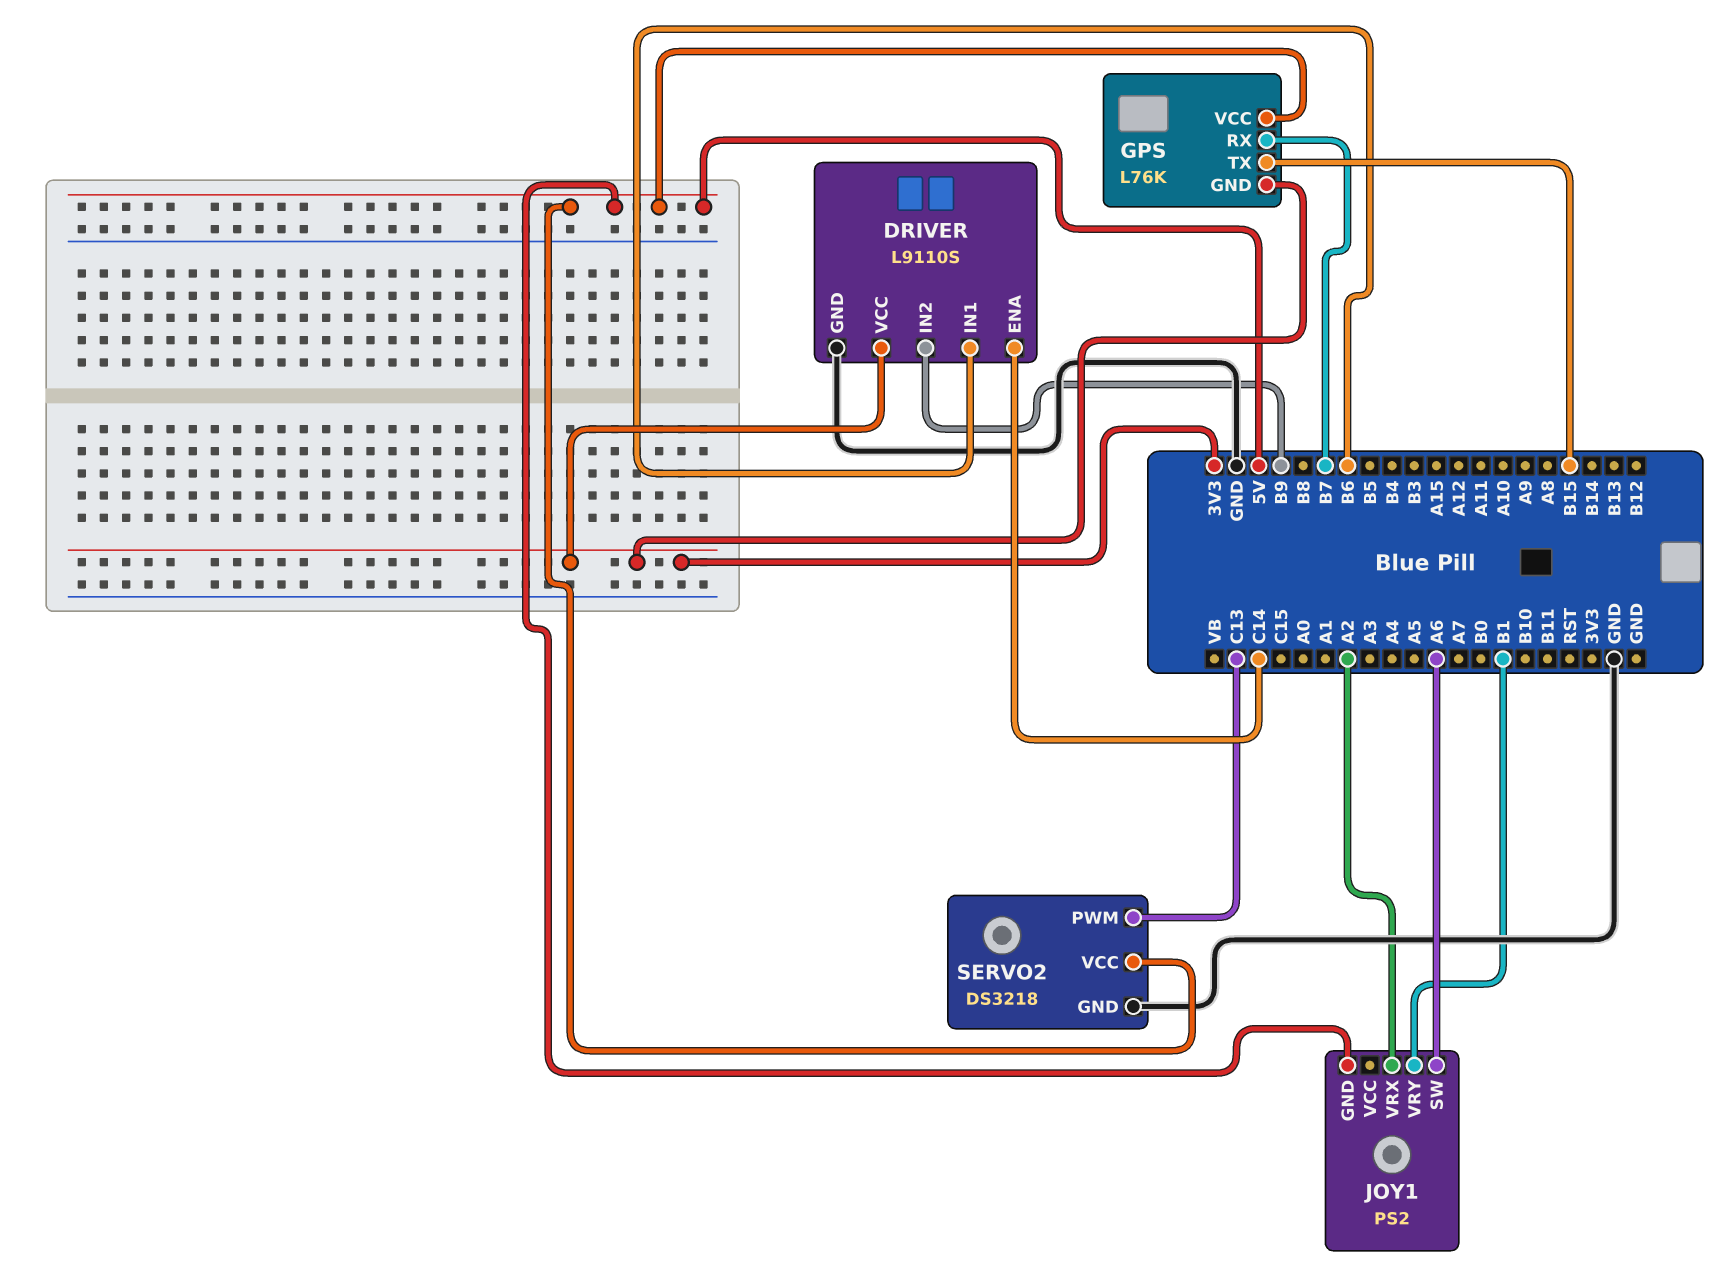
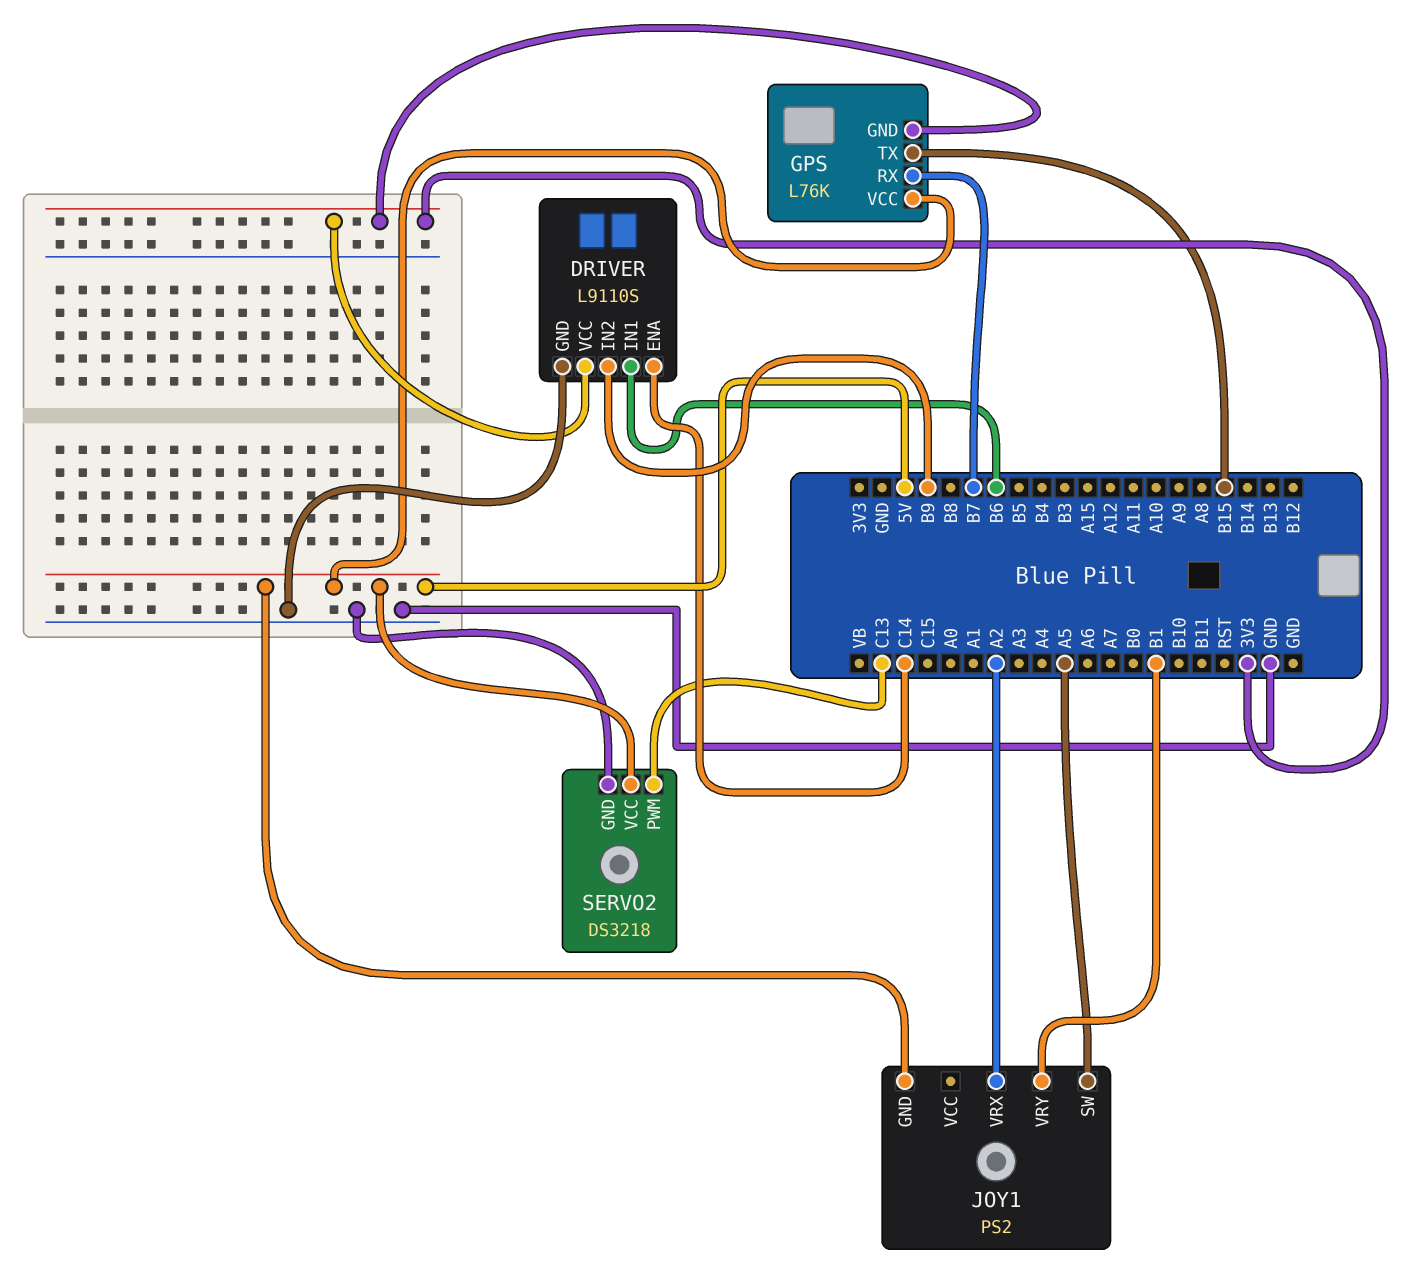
JOY1 pin SW: A6 -> A5

